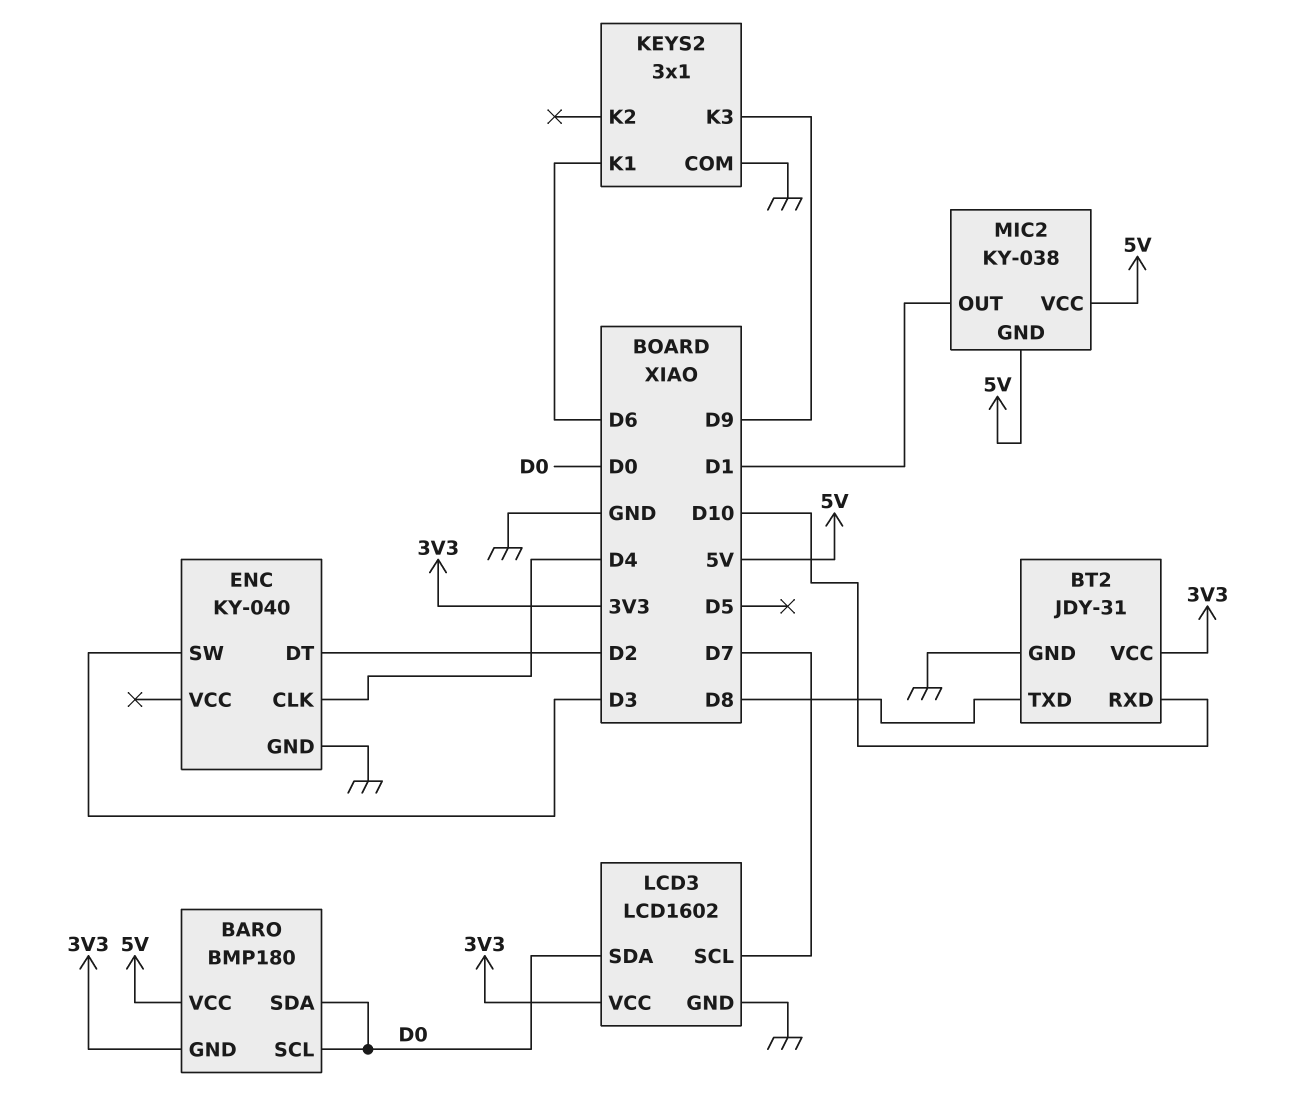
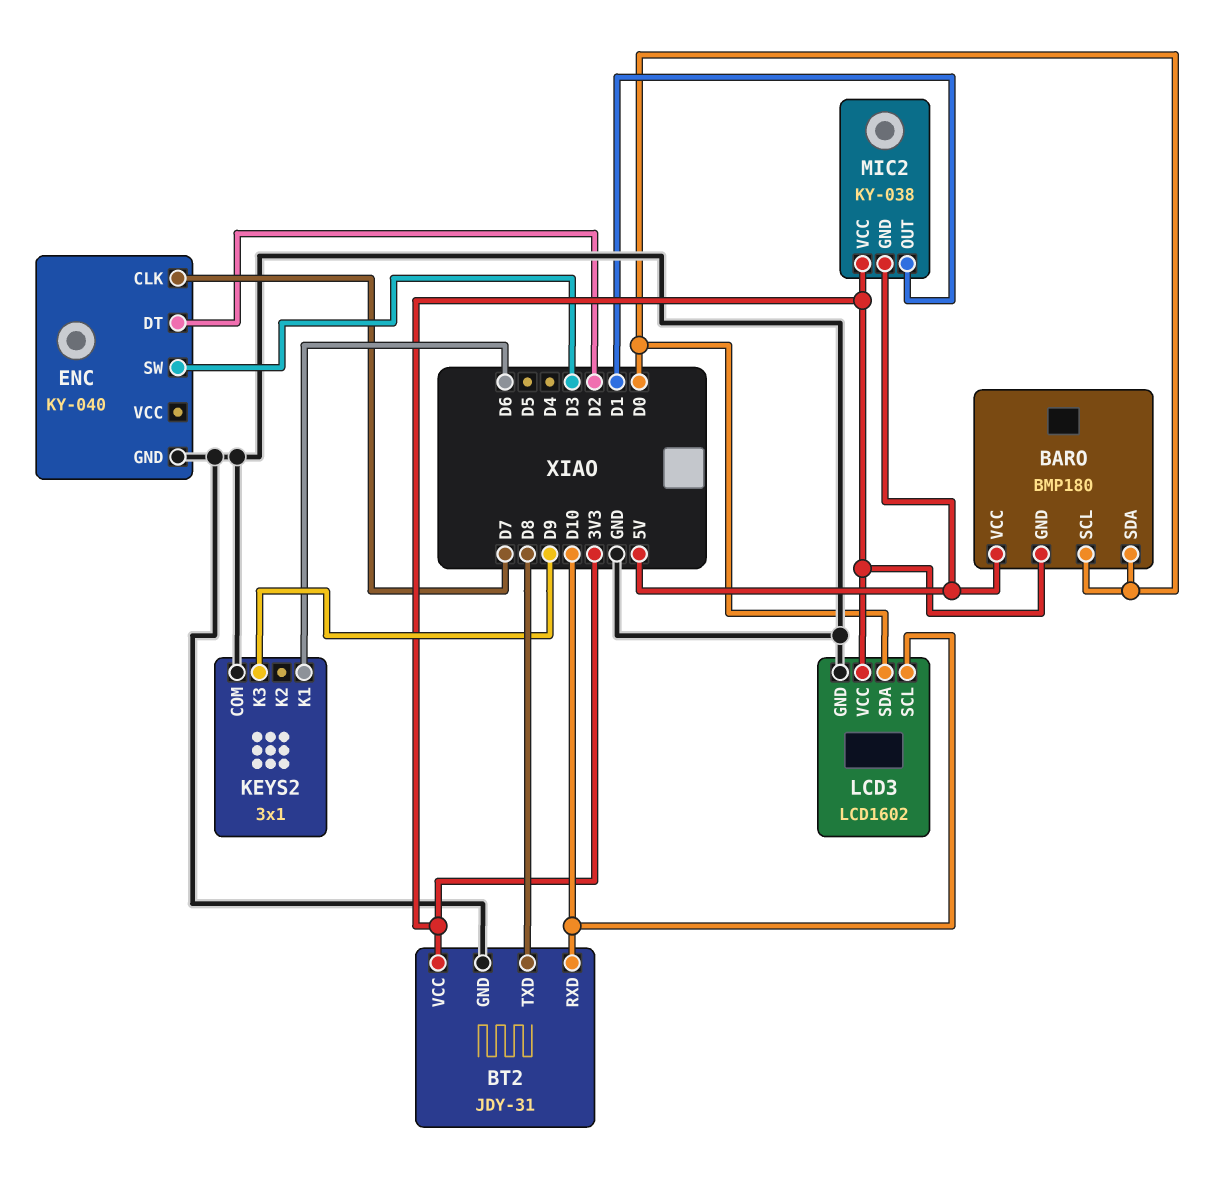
ENC pin CLK: D4 -> D7
LCD3 pin SCL: D7 -> D10
MIC2 pin VCC: 5V -> 3V3

